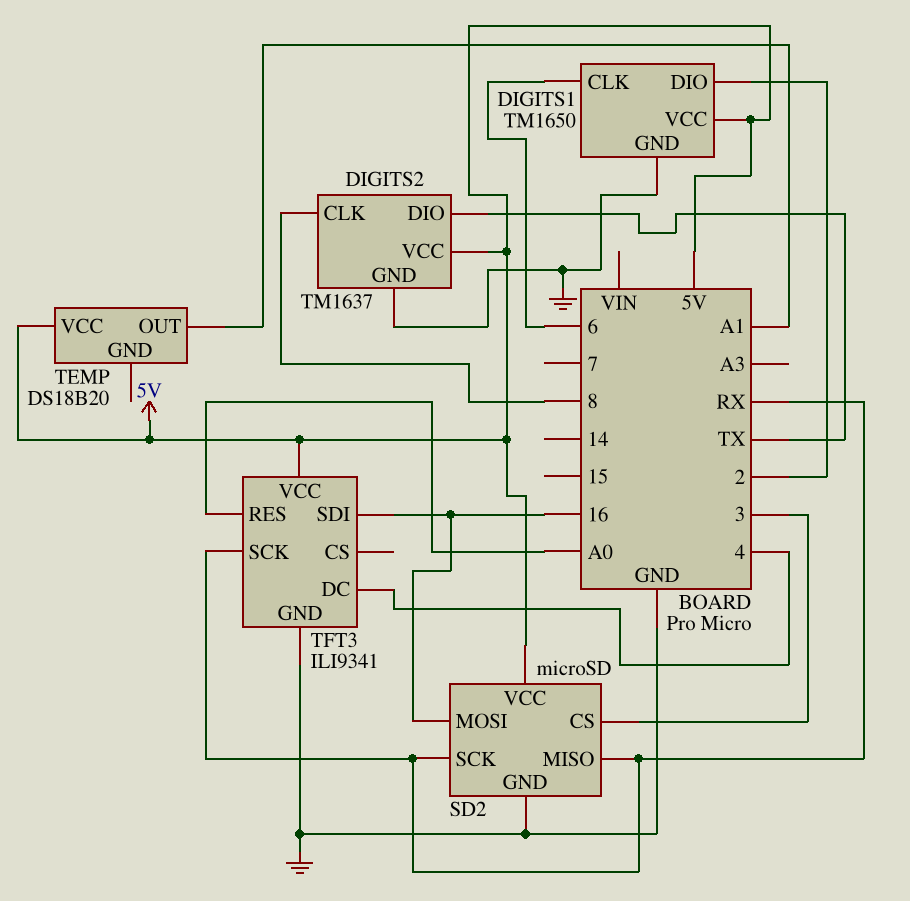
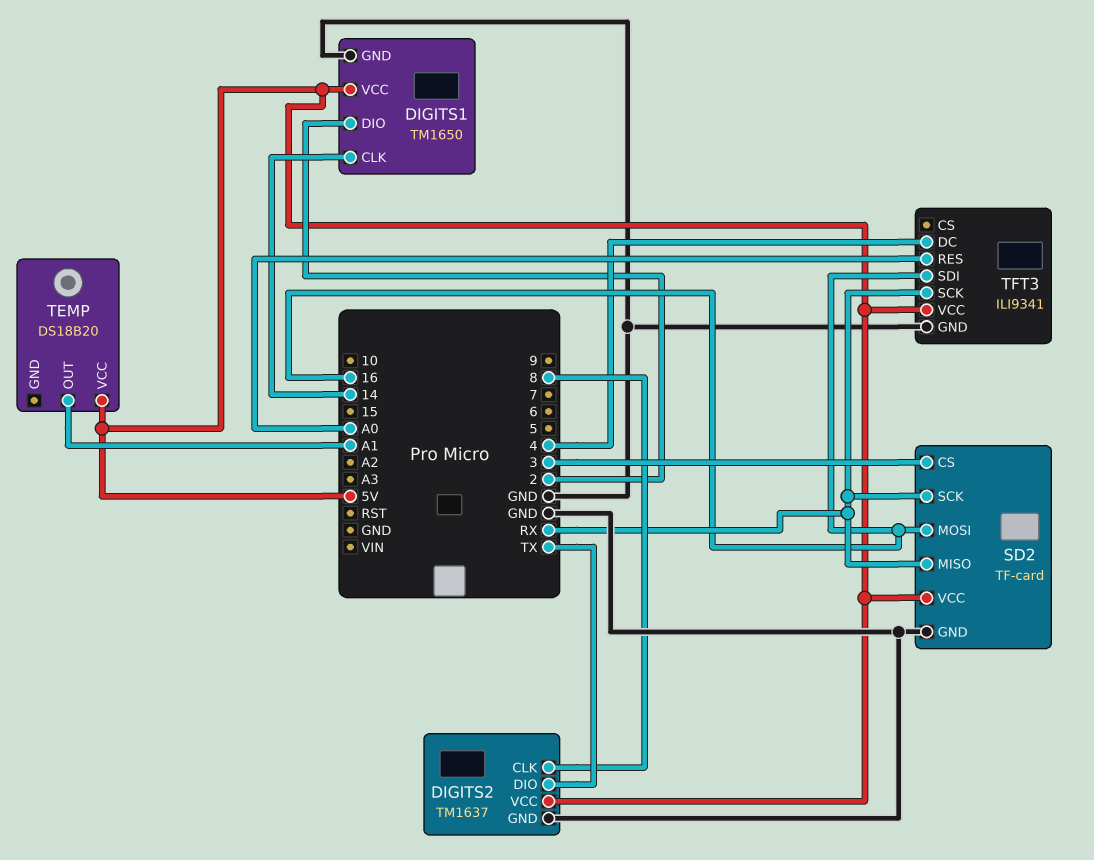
DIGITS1 pin CLK: 6 -> 14
SD2: microSD -> TF-card

